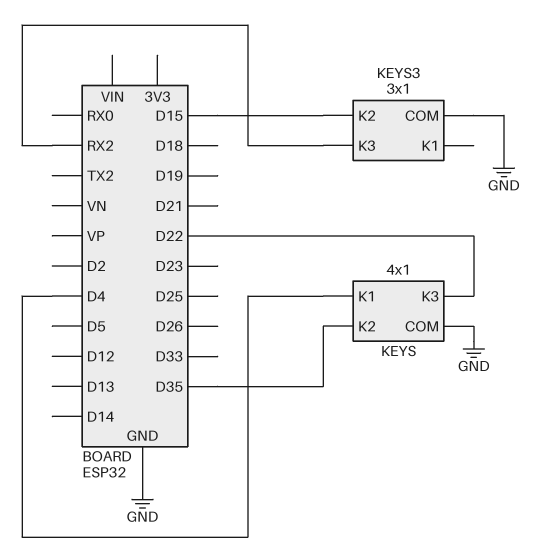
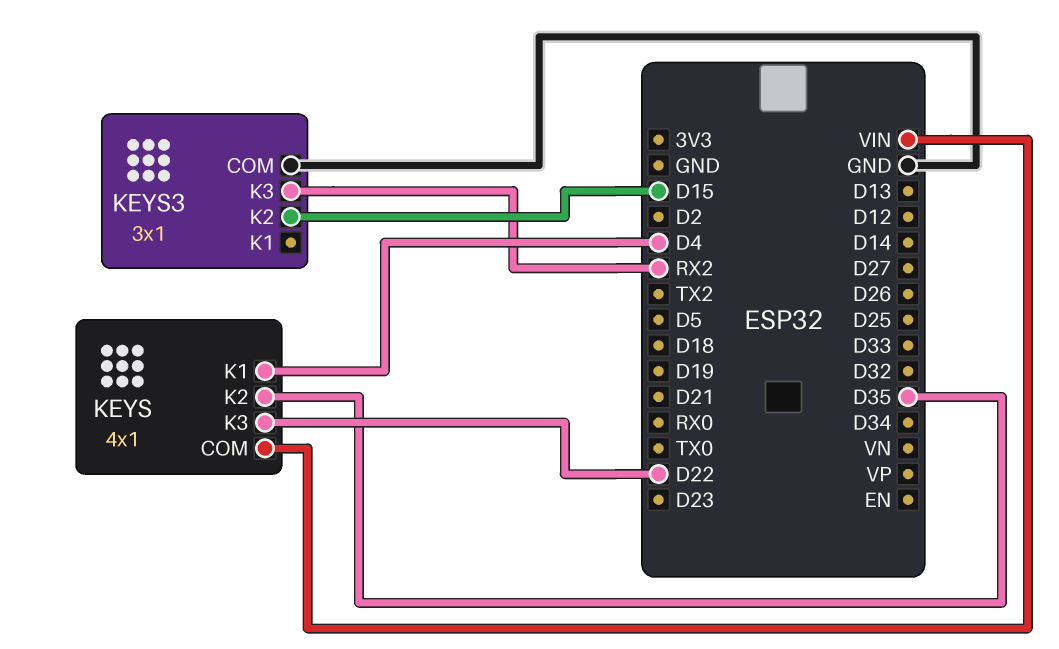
KEYS pin COM: GND -> VIN

